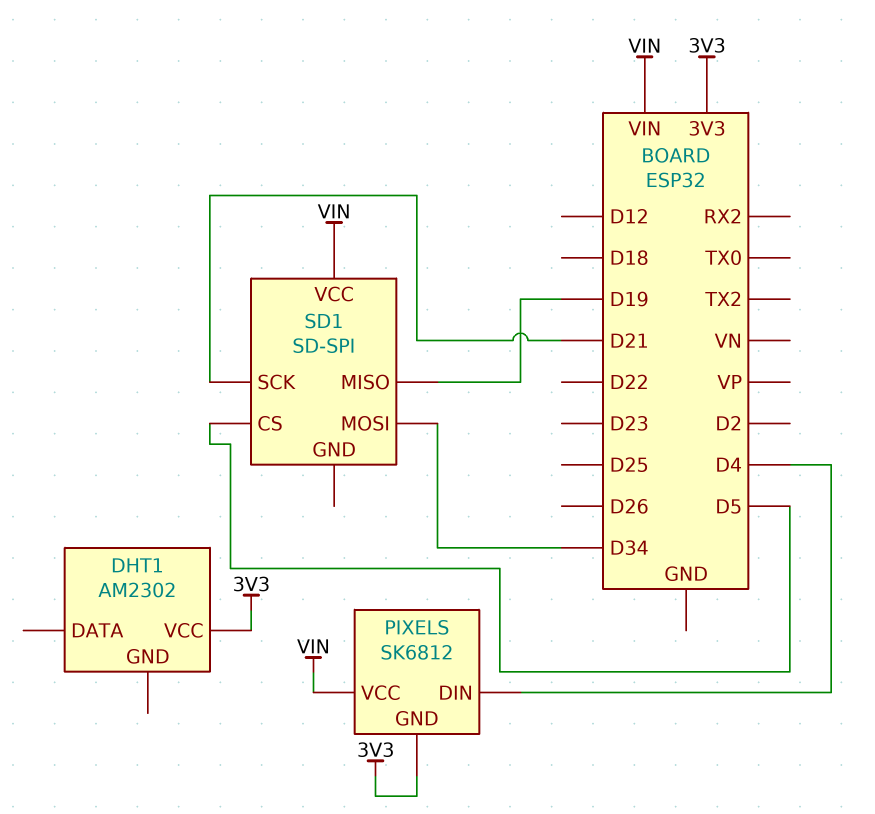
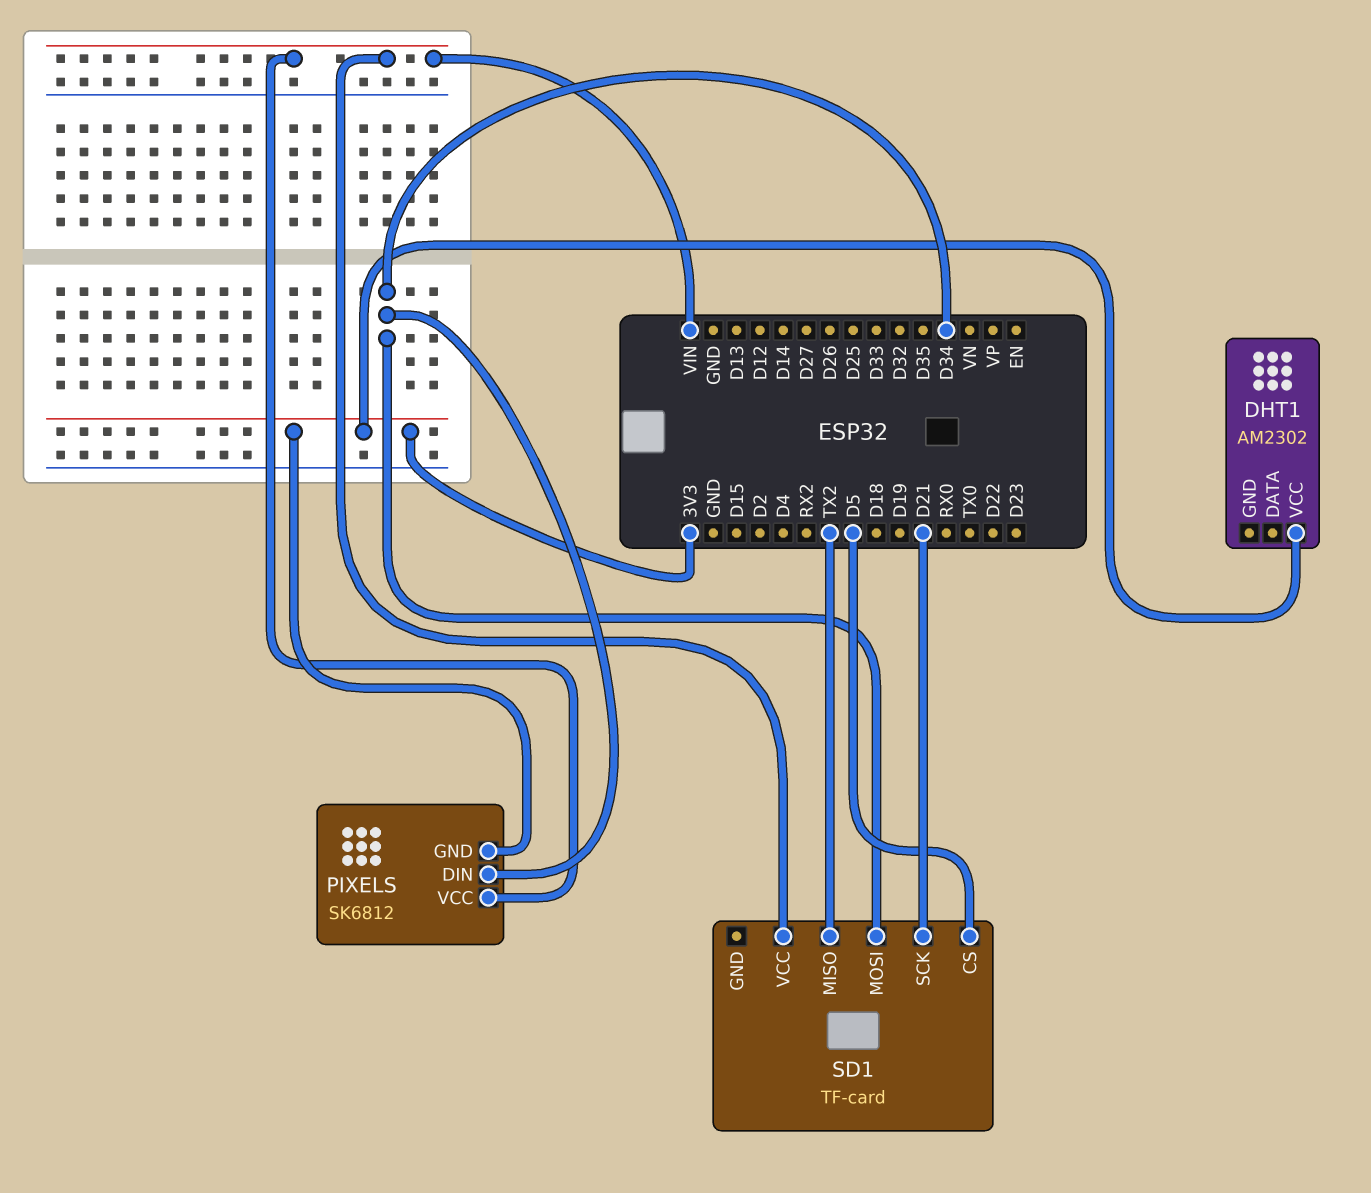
PIXELS pin DIN: D4 -> D34
SD1: SD-SPI -> TF-card
SD1 pin MISO: D19 -> TX2

